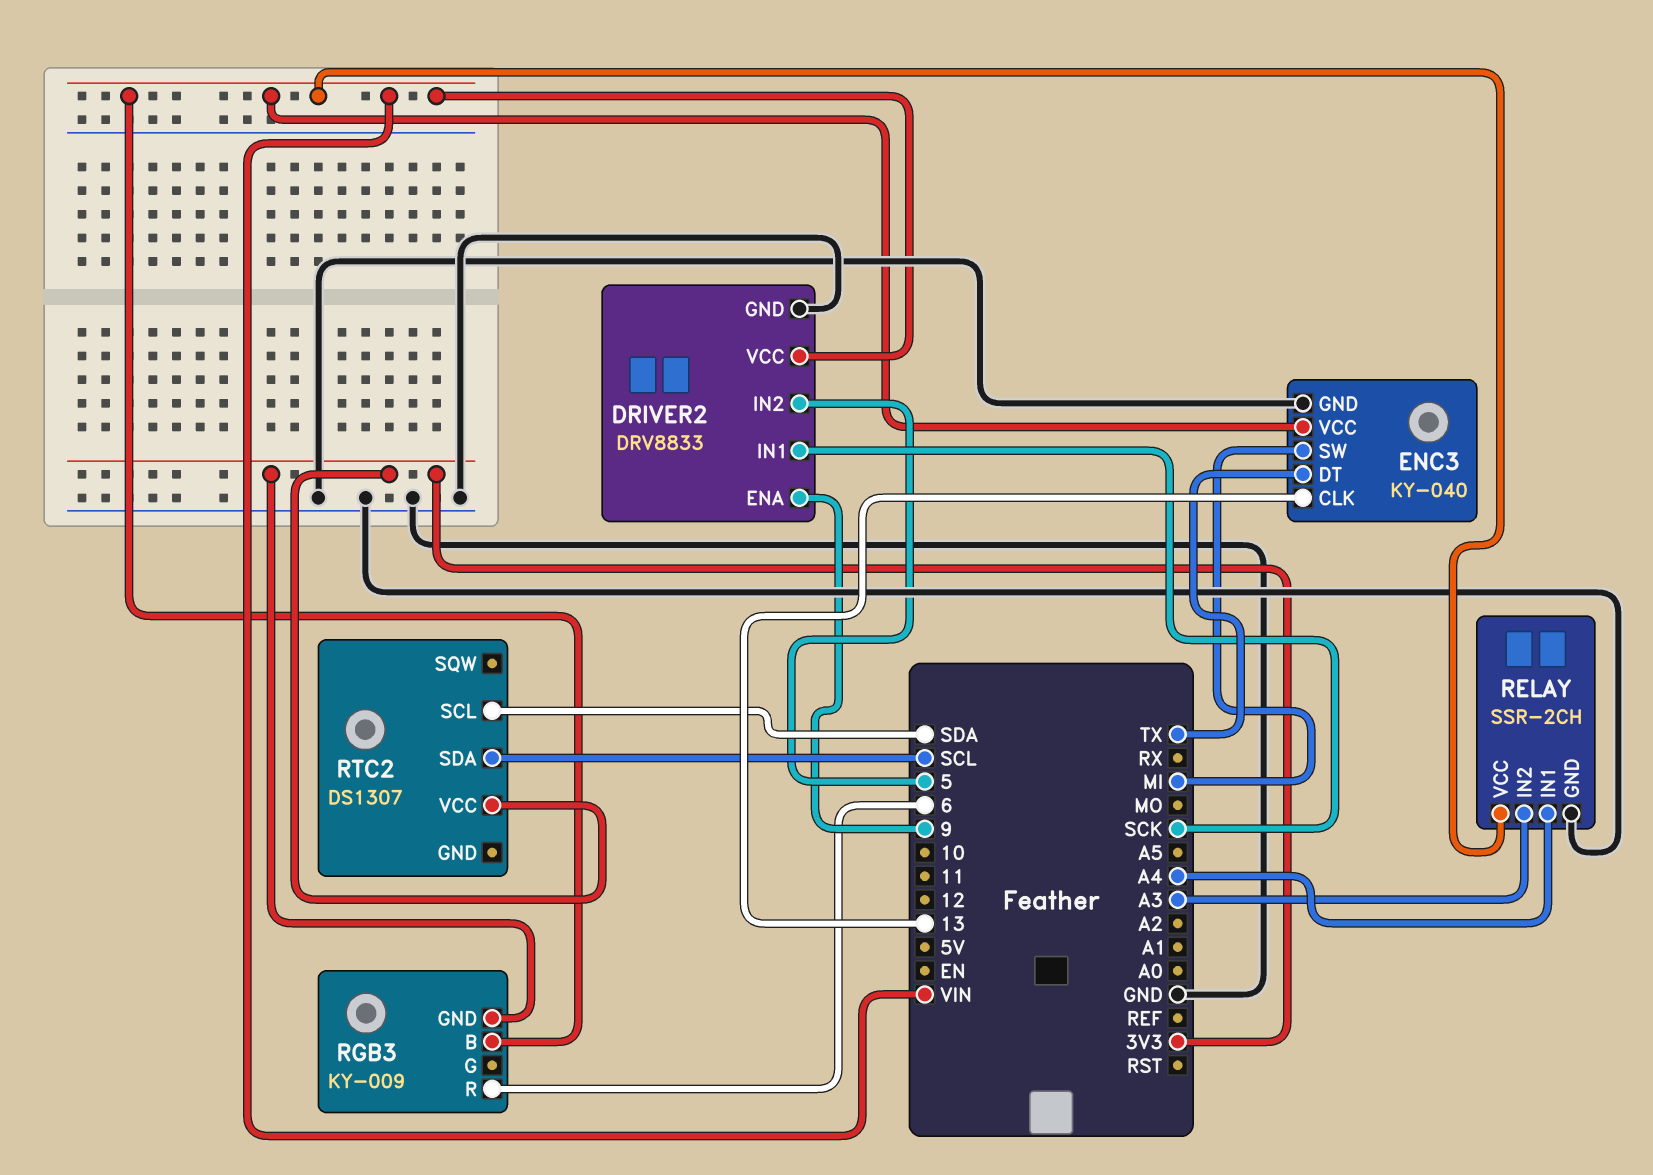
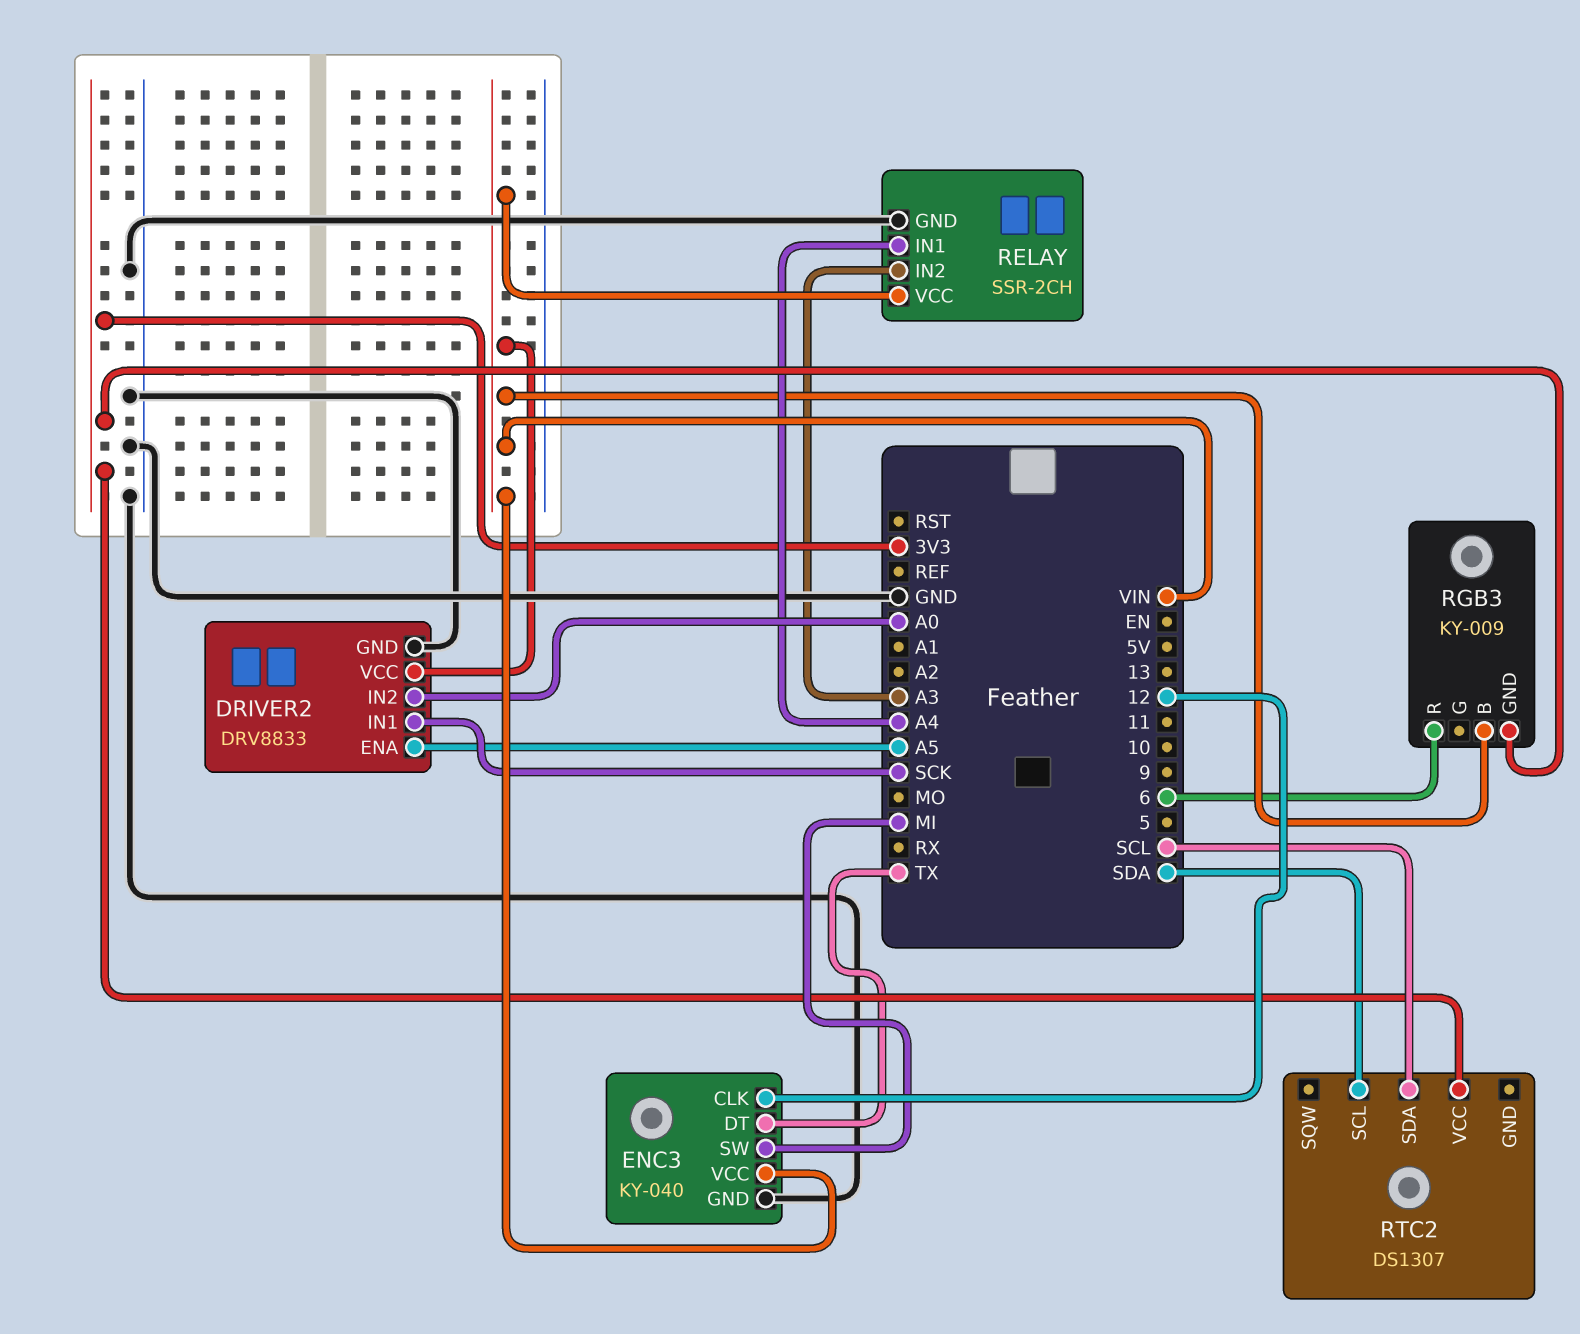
DRIVER2 pin ENA: 9 -> A5
DRIVER2 pin IN2: 5 -> A0
ENC3 pin CLK: 13 -> 12

